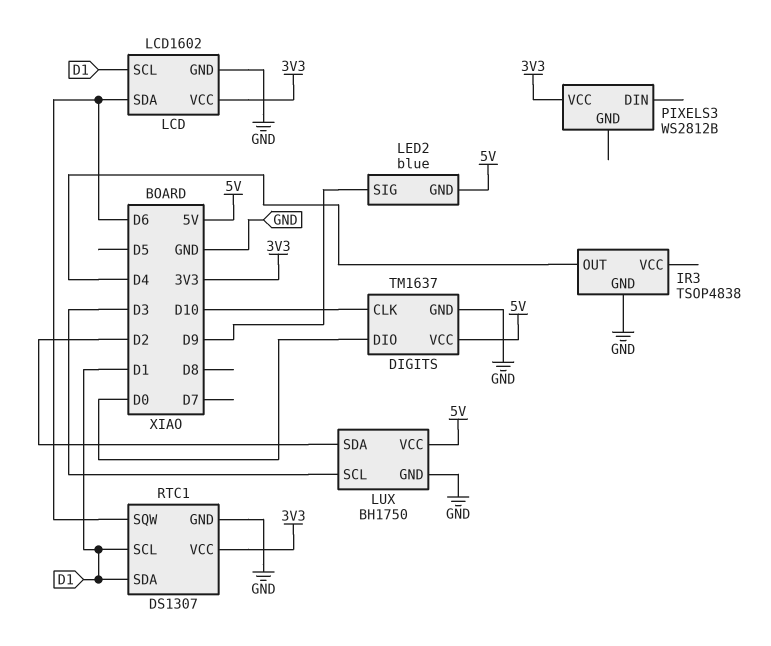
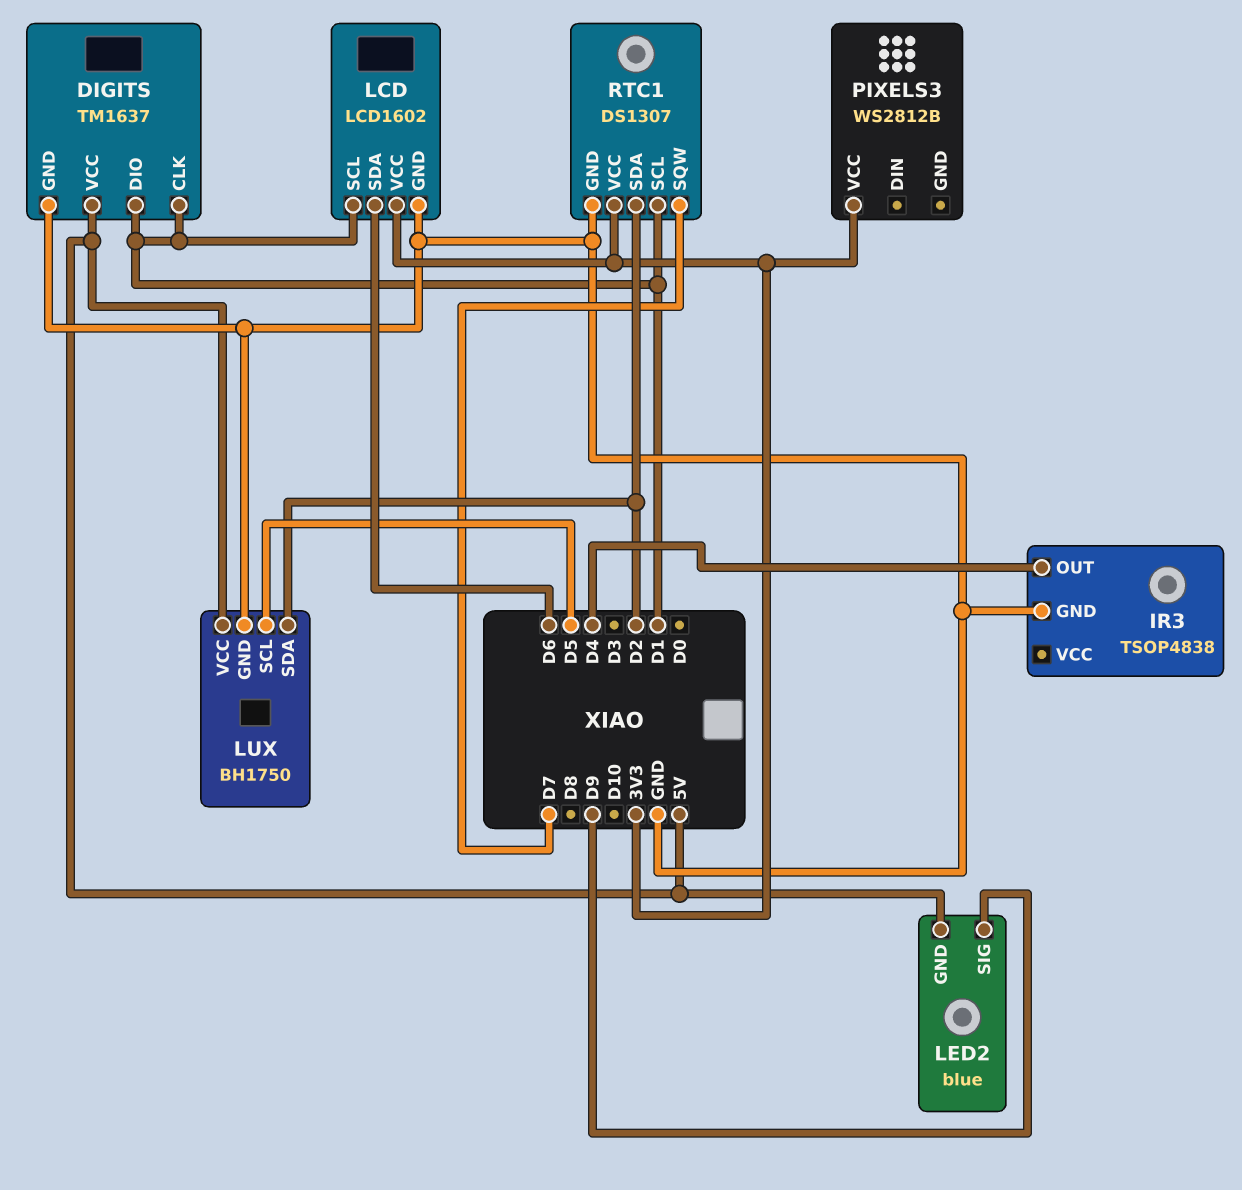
DIGITS pin CLK: D10 -> D1
DIGITS pin DIO: D0 -> D1
LUX pin SCL: D3 -> D5
RTC1 pin SDA: D1 -> D2
RTC1 pin SQW: D6 -> D7

